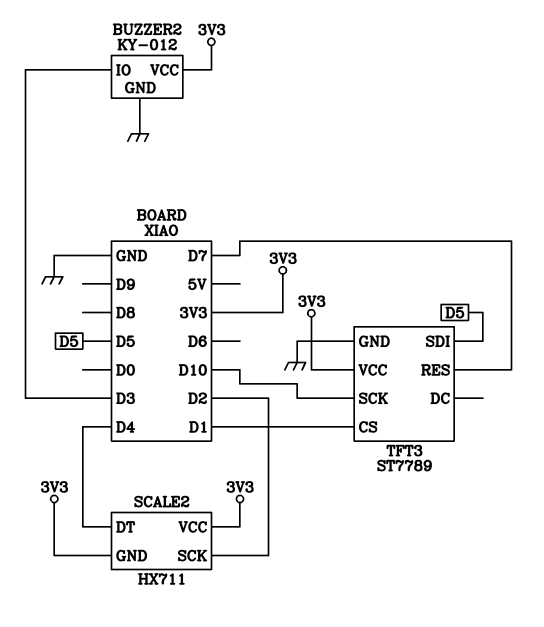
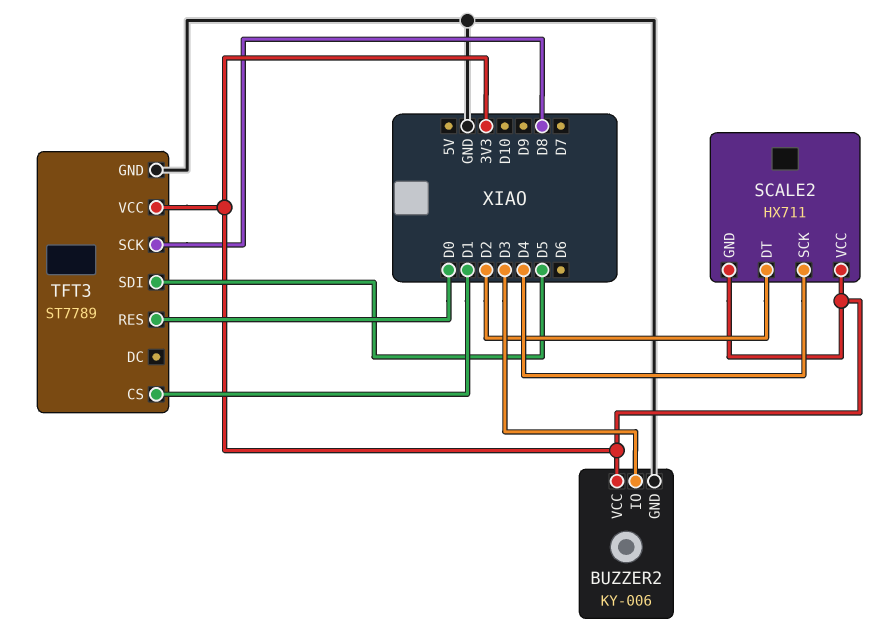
BUZZER2: KY-012 -> KY-006
SCALE2 pin DT: D4 -> D2
SCALE2 pin SCK: D2 -> D4
TFT3 pin RES: D7 -> D0
TFT3 pin SCK: D10 -> D8

